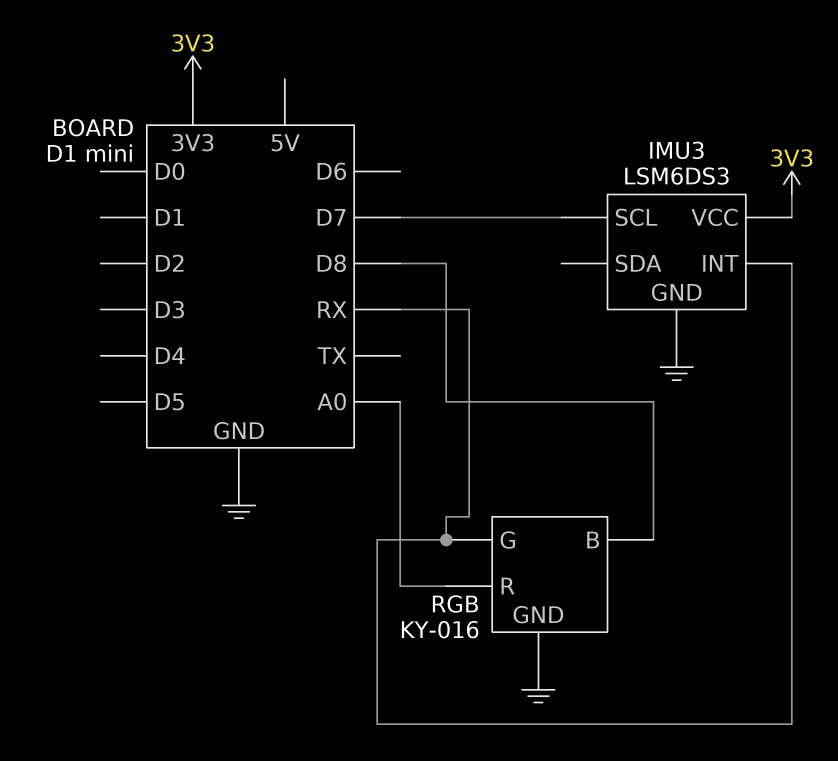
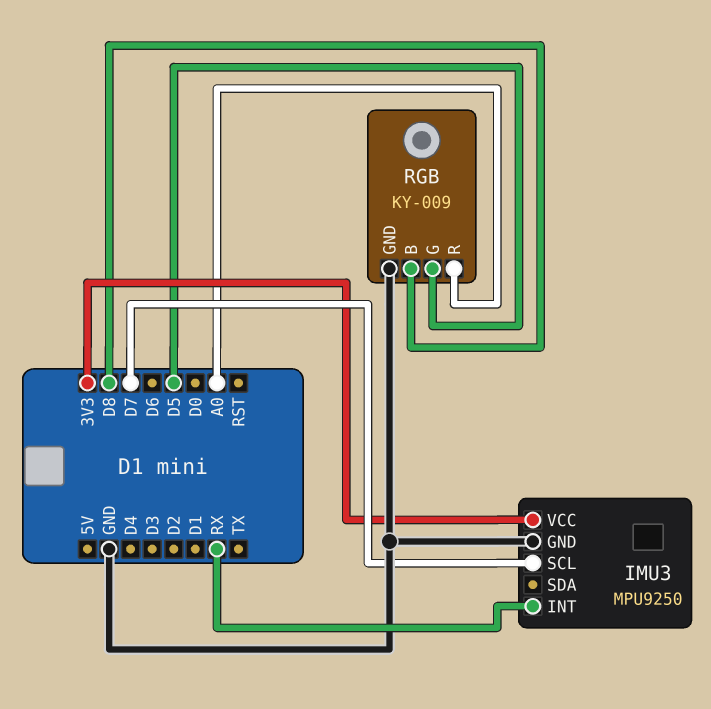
IMU3: LSM6DS3 -> MPU9250
RGB: KY-016 -> KY-009
RGB pin G: RX -> D5

